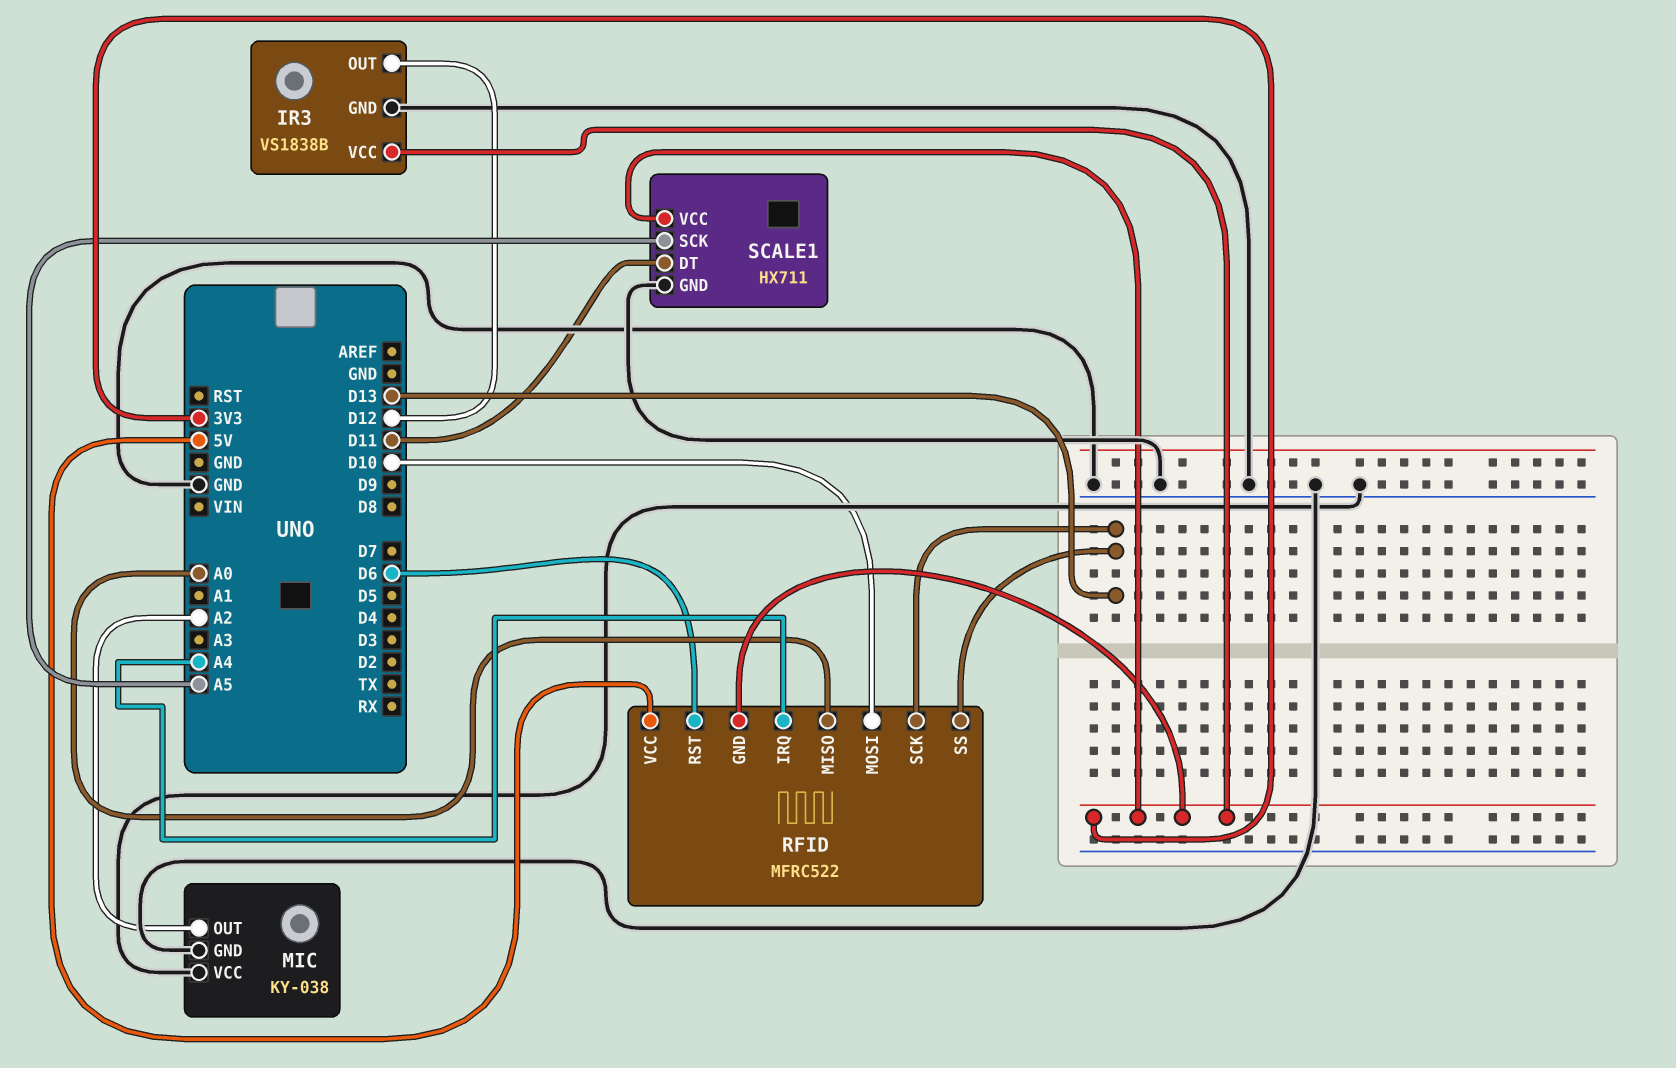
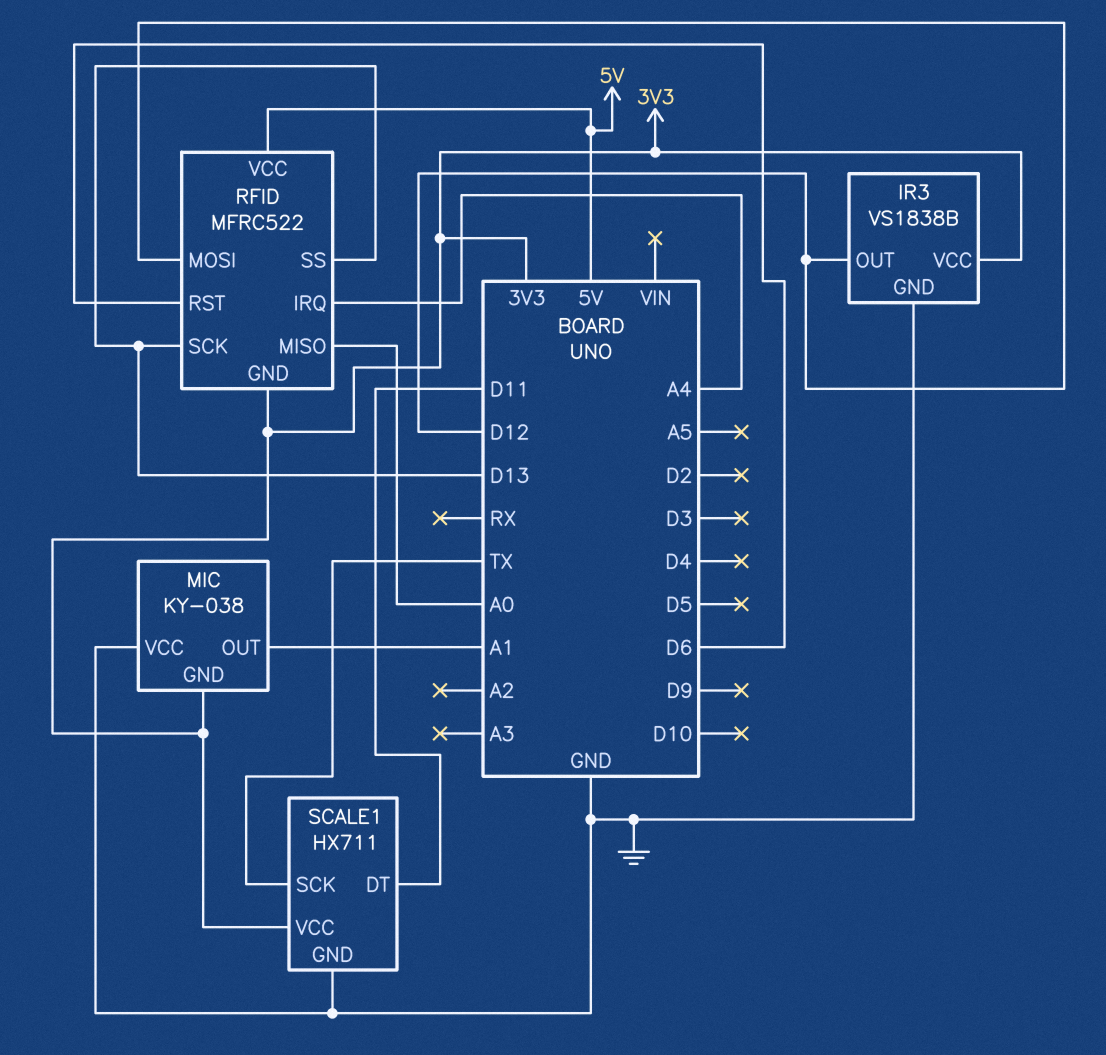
MIC pin GND: GND -> 3V3
MIC pin OUT: A2 -> A1
RFID pin MOSI: D10 -> D12
SCALE1 pin SCK: A5 -> TX

